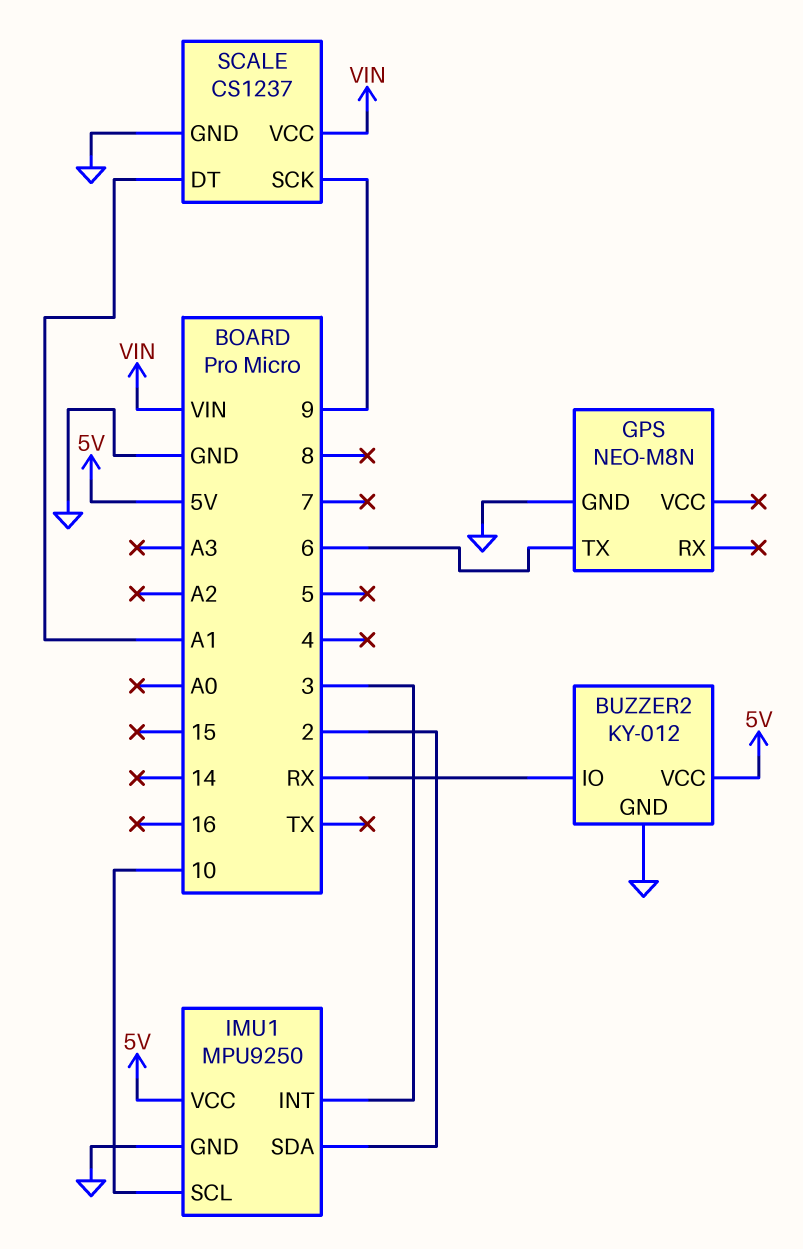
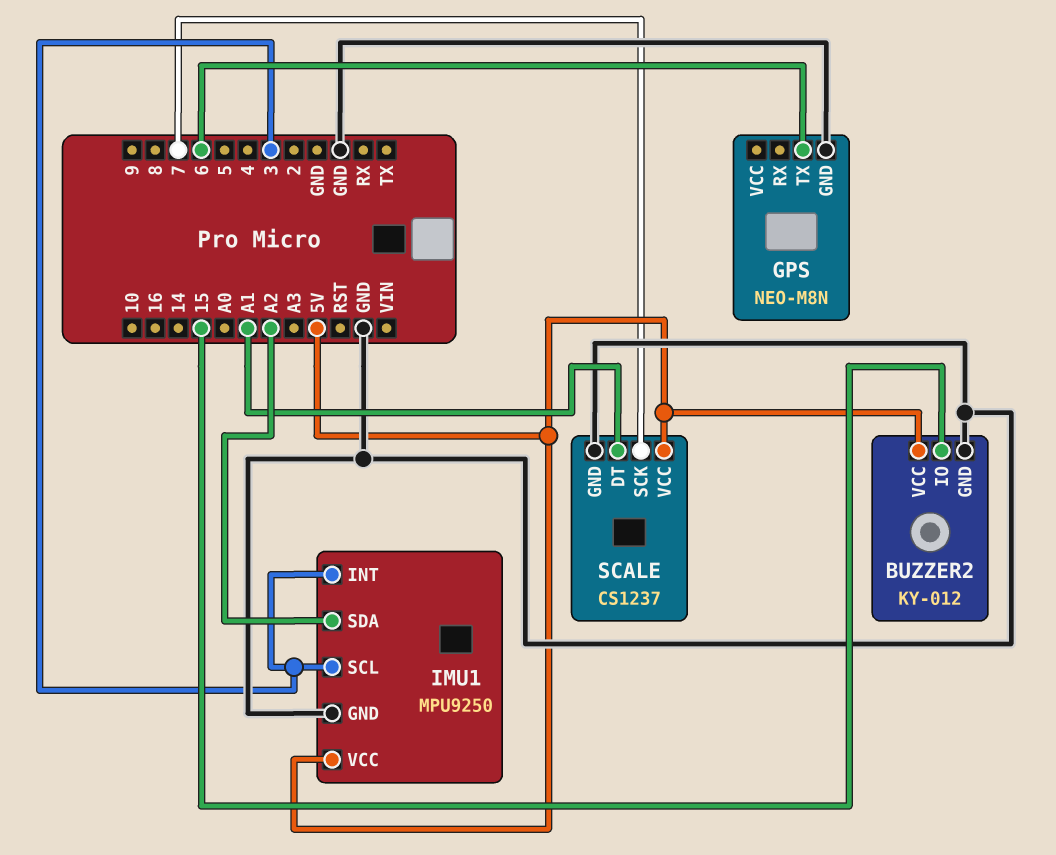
BUZZER2 pin IO: RX -> 15
IMU1 pin SCL: 10 -> 3
IMU1 pin SDA: 2 -> A2
SCALE pin SCK: 9 -> 7
SCALE pin VCC: VIN -> 5V

